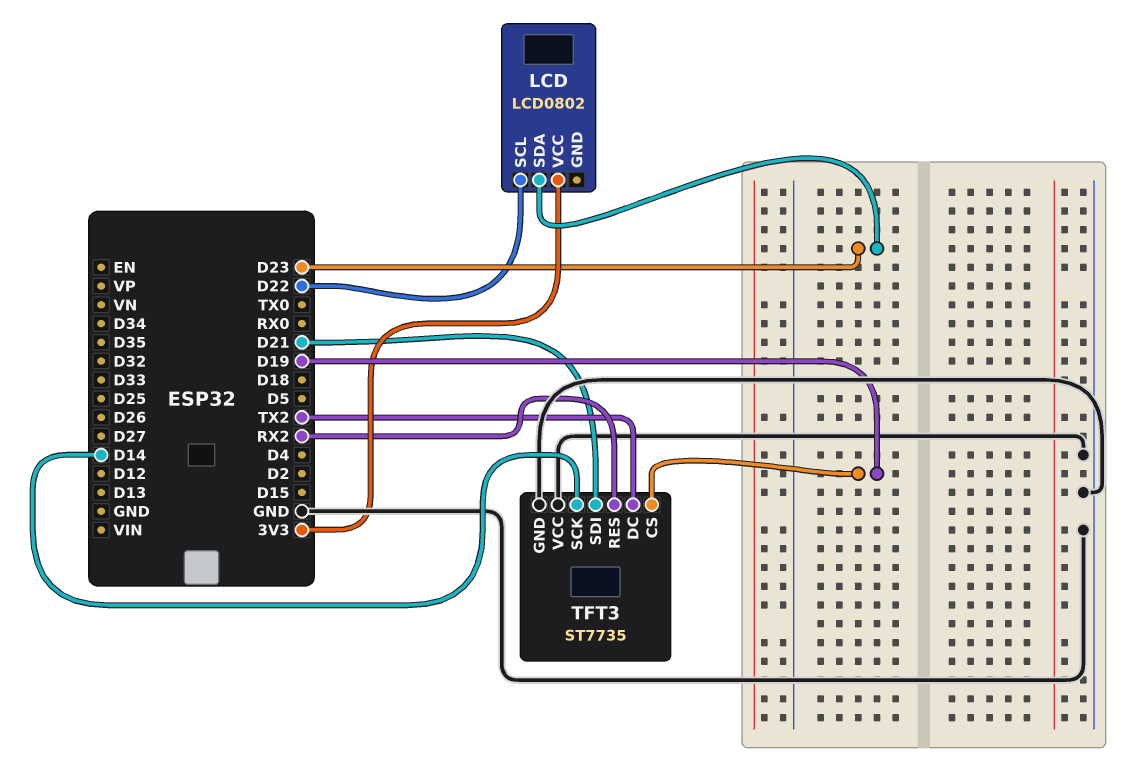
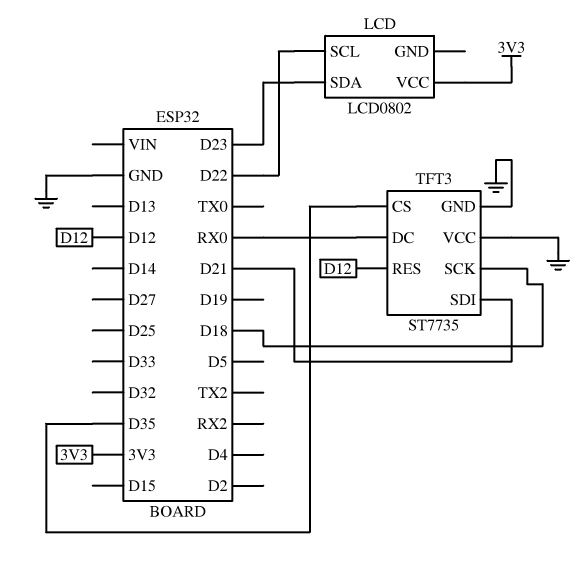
TFT3 pin CS: D19 -> D35
TFT3 pin DC: TX2 -> RX0
TFT3 pin RES: RX2 -> D12
TFT3 pin SCK: D14 -> D18

